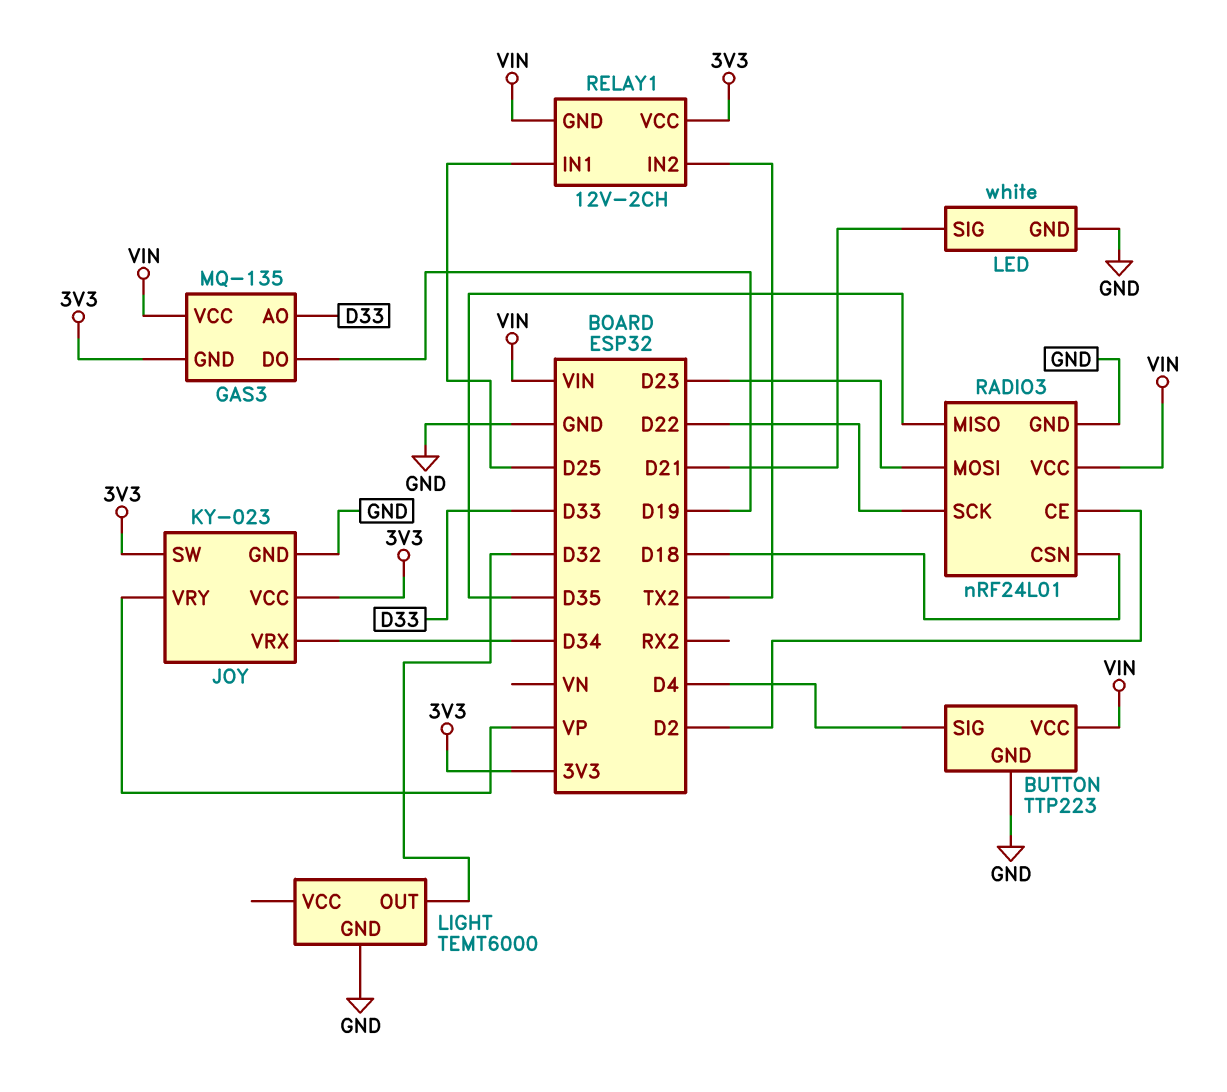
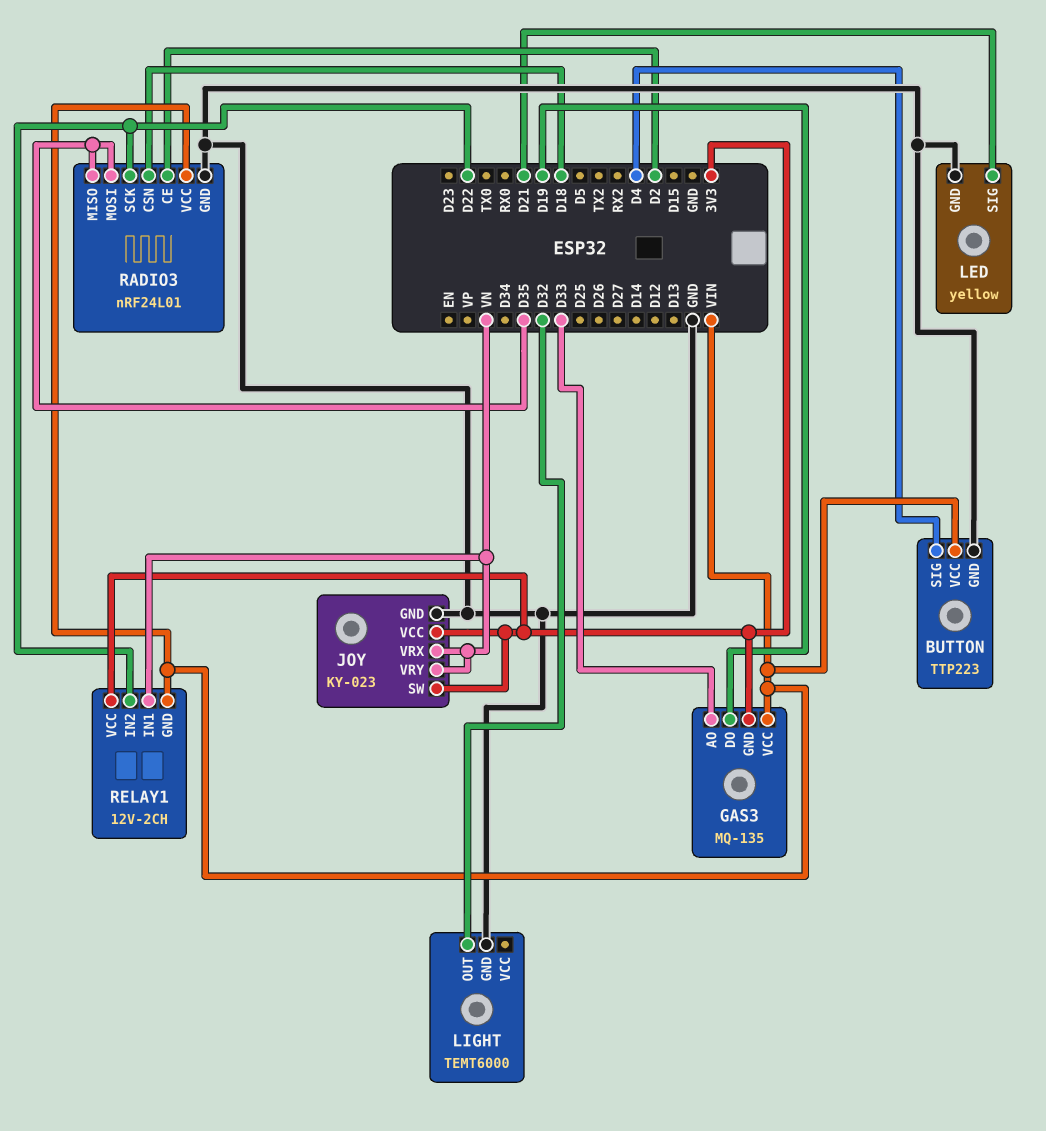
JOY pin VRX: D34 -> VN
JOY pin VRY: VP -> VN
LED: white -> yellow
RADIO3 pin MOSI: D23 -> D35
RELAY1 pin IN1: D25 -> VN
RELAY1 pin IN2: TX2 -> D22

